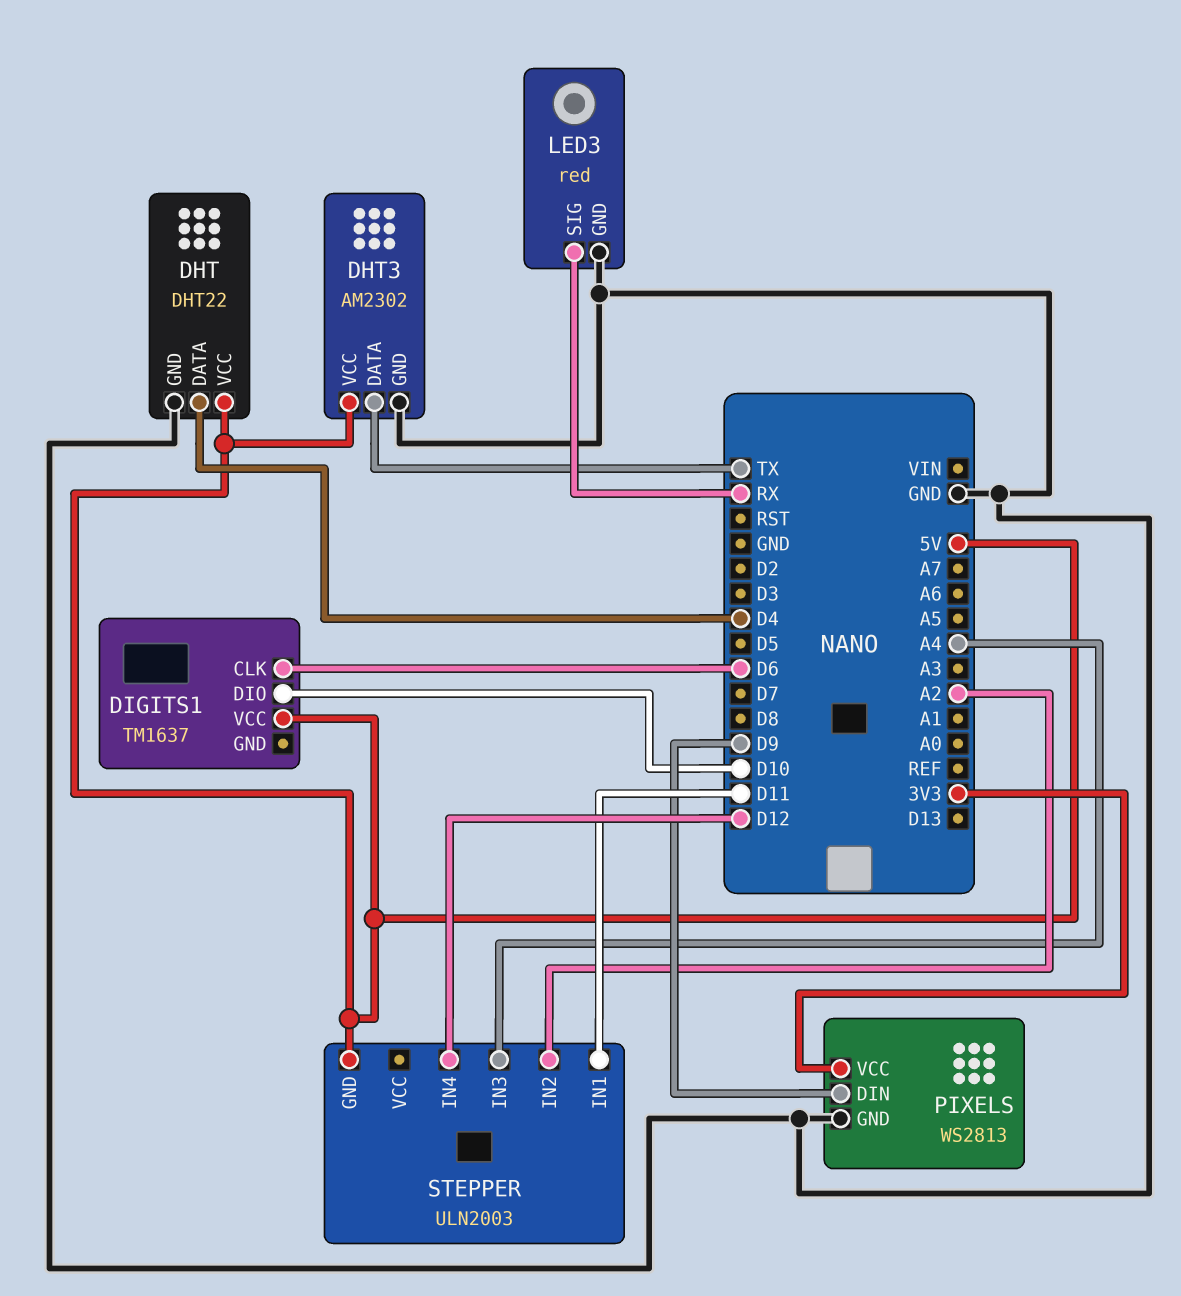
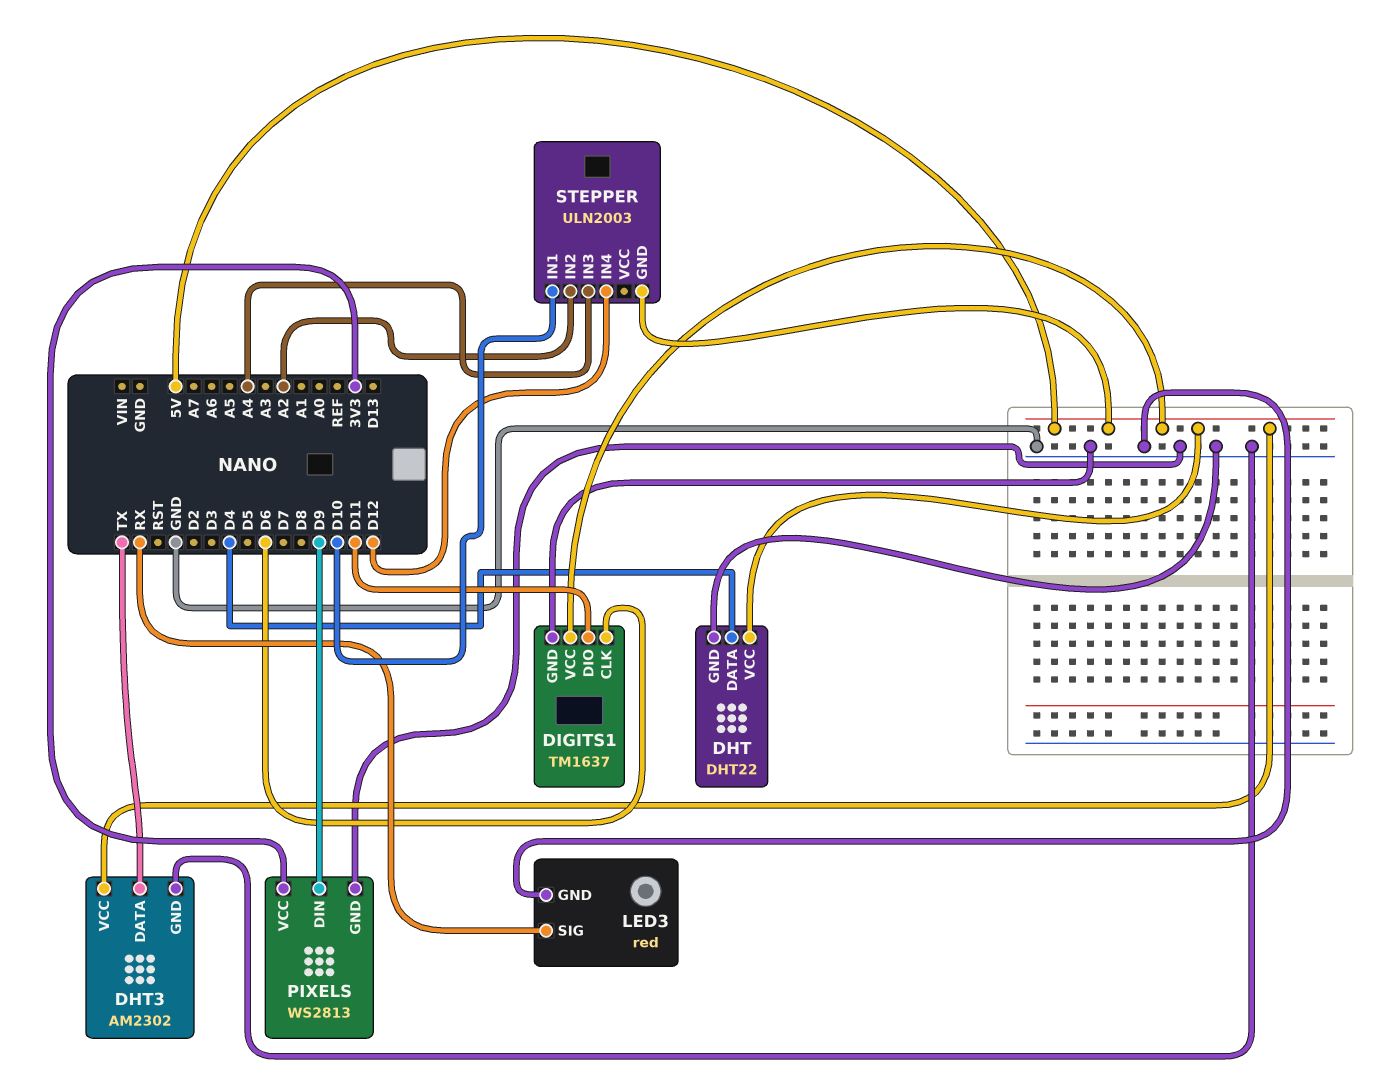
DIGITS1 pin DIO: D10 -> D11
DIGITS1 pin GND: none -> GND
STEPPER pin IN1: D11 -> D10

